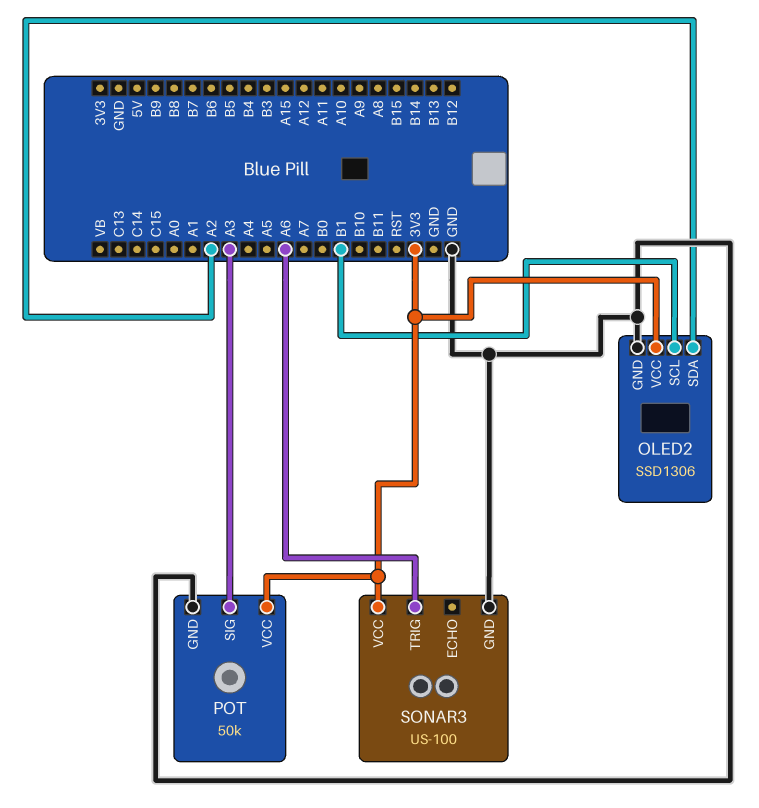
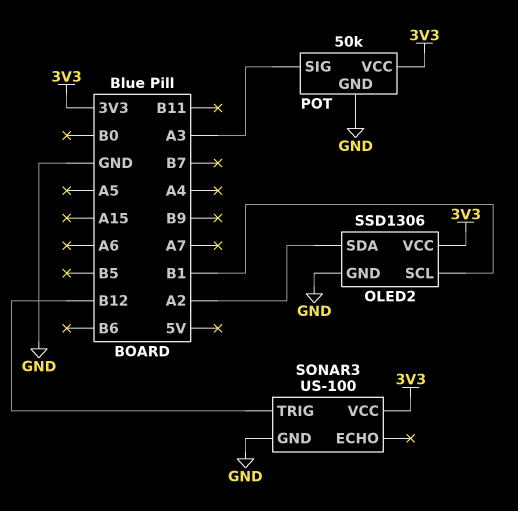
SONAR3 pin TRIG: A6 -> B12

